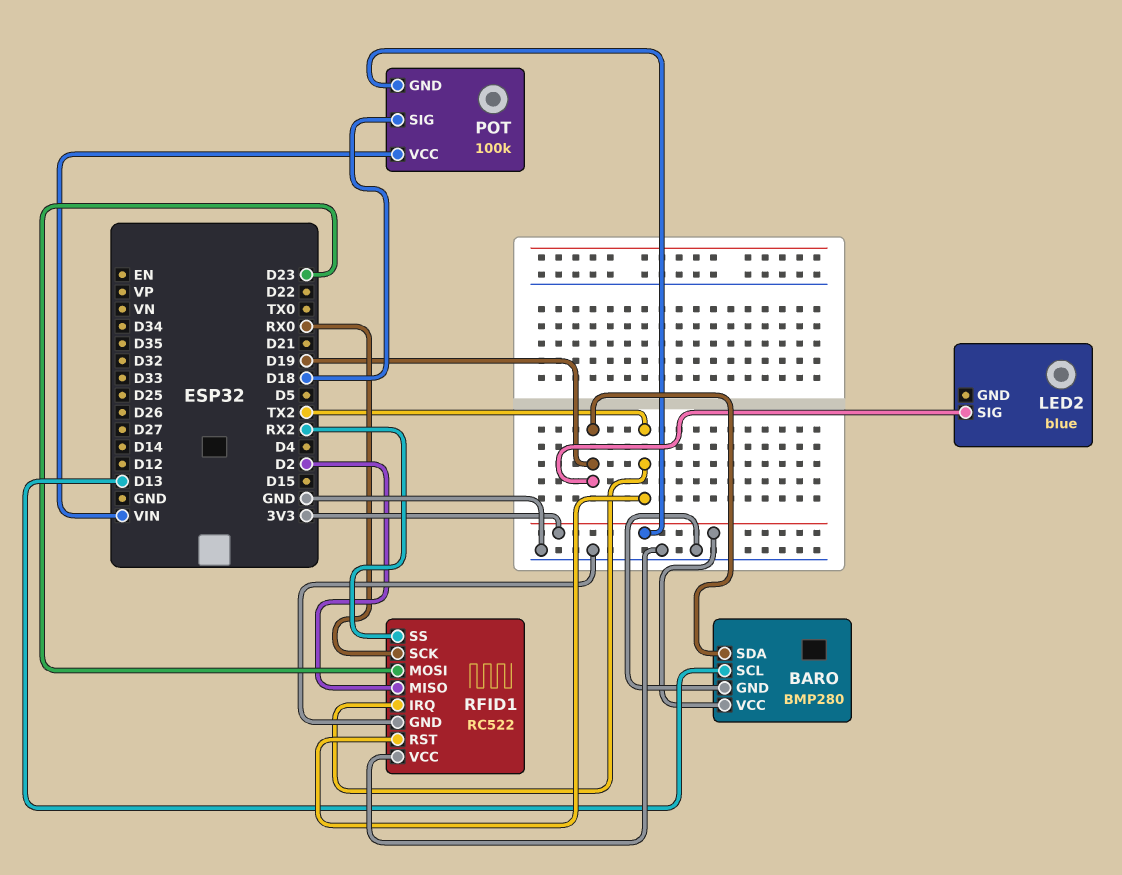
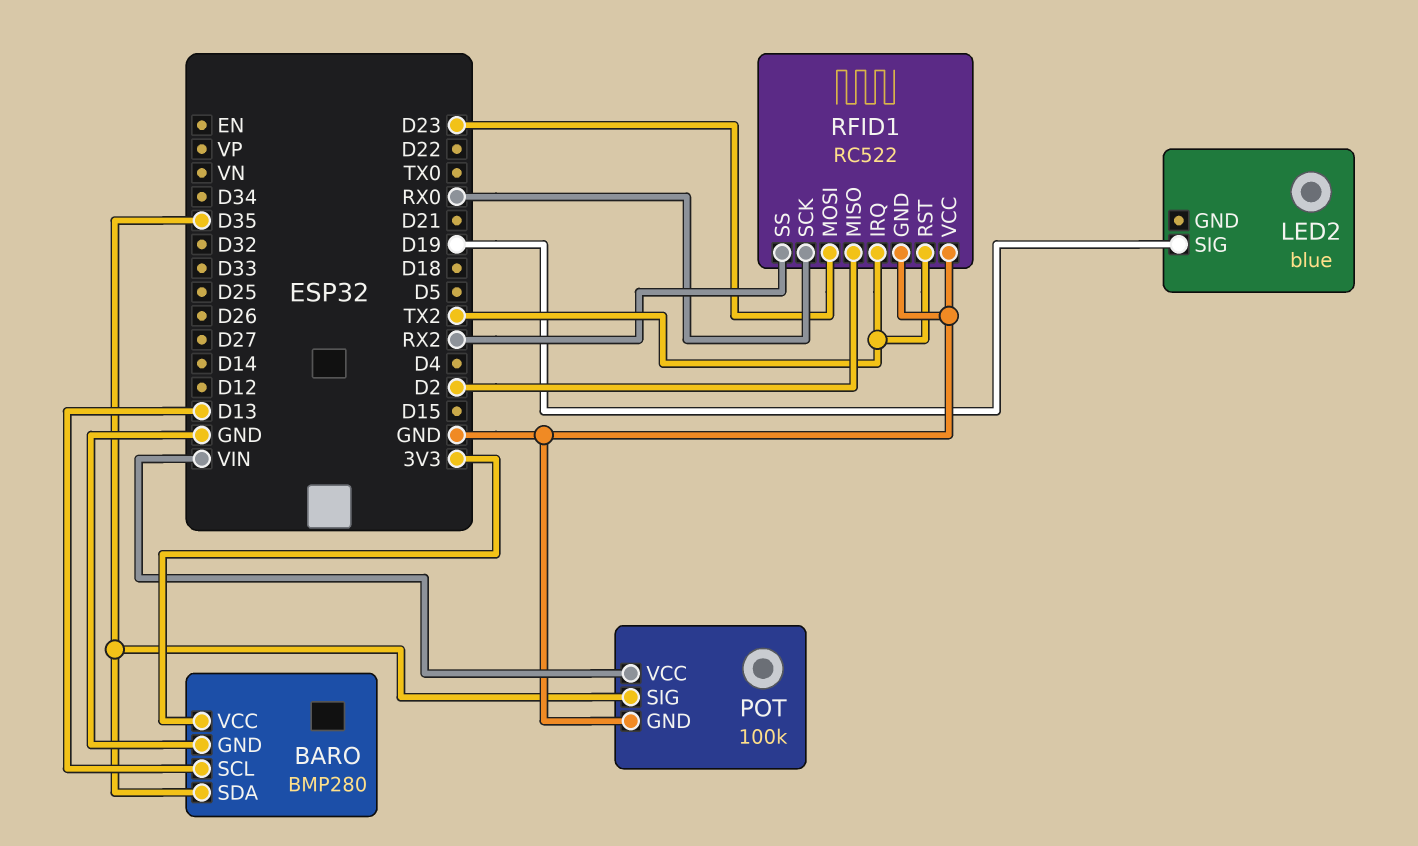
BARO pin SDA: D19 -> D35
POT pin GND: 3V3 -> GND
POT pin SIG: D18 -> D35

